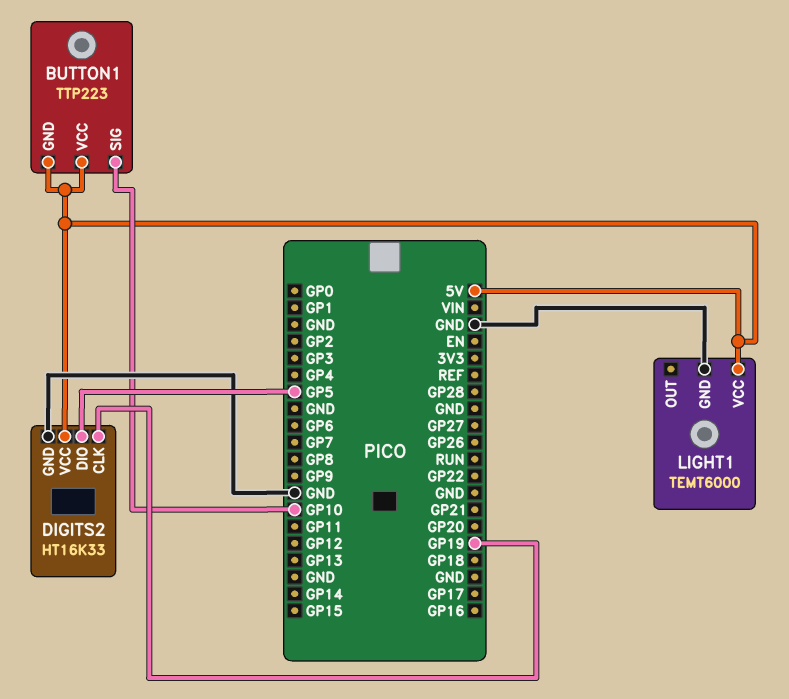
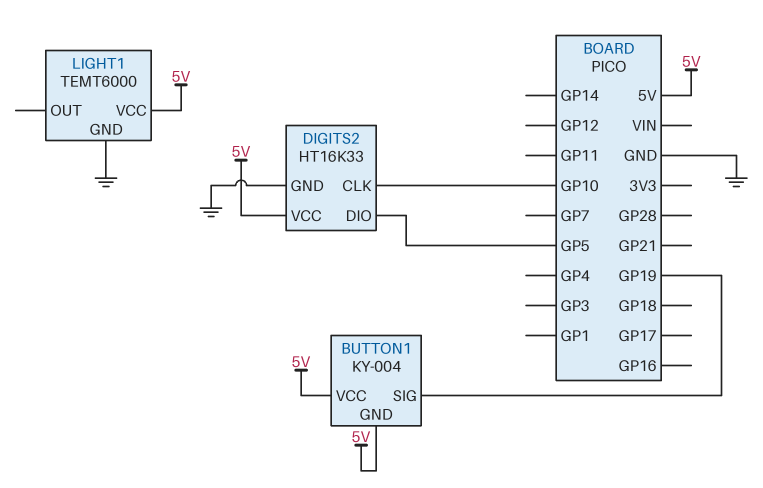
BUTTON1: TTP223 -> KY-004
BUTTON1 pin SIG: GP10 -> GP19
DIGITS2 pin CLK: GP19 -> GP10

